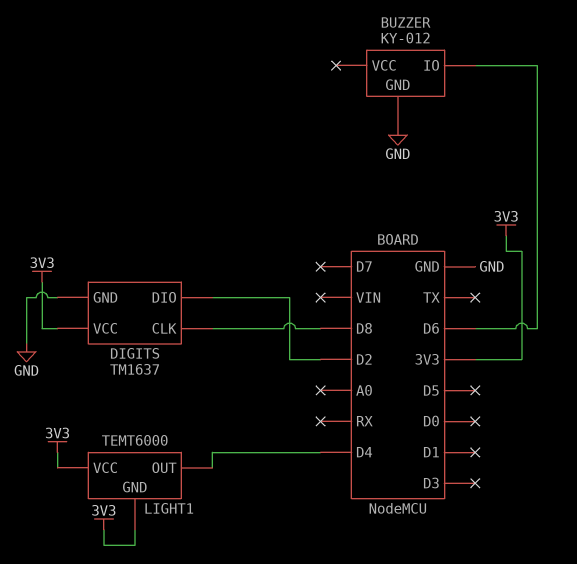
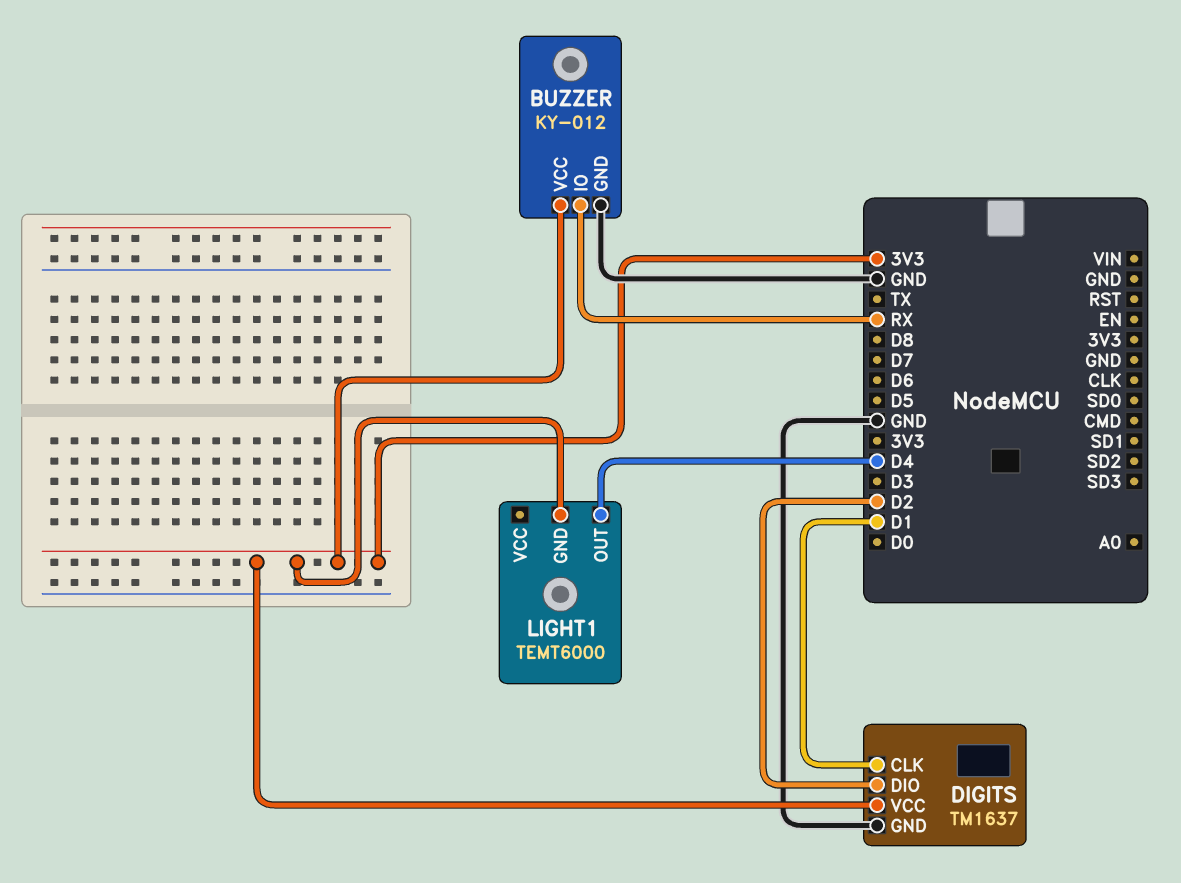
BUZZER pin IO: D6 -> RX
BUZZER pin VCC: none -> 3V3
DIGITS pin CLK: D8 -> D1
LIGHT1 pin VCC: 3V3 -> none

